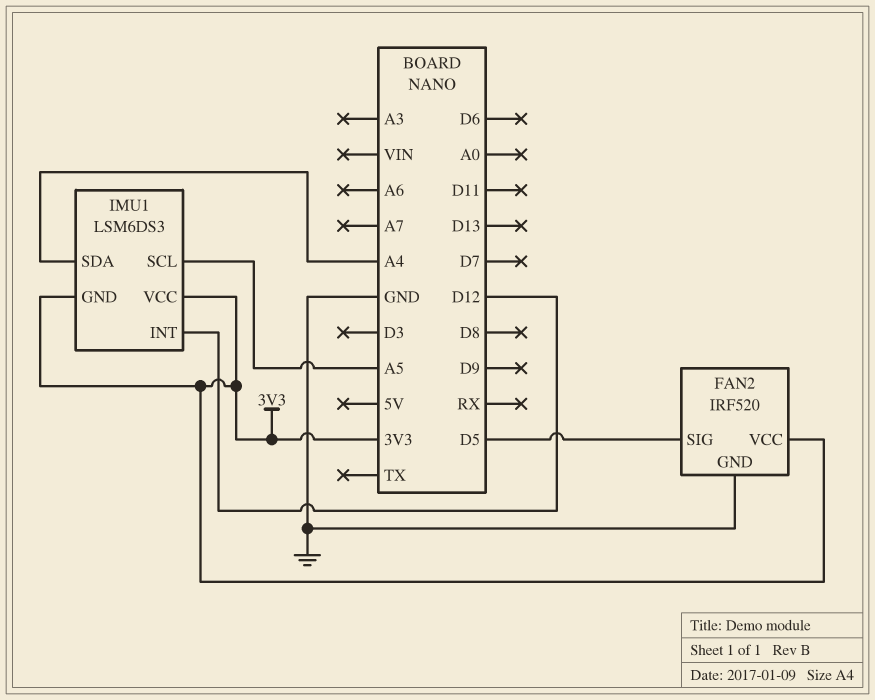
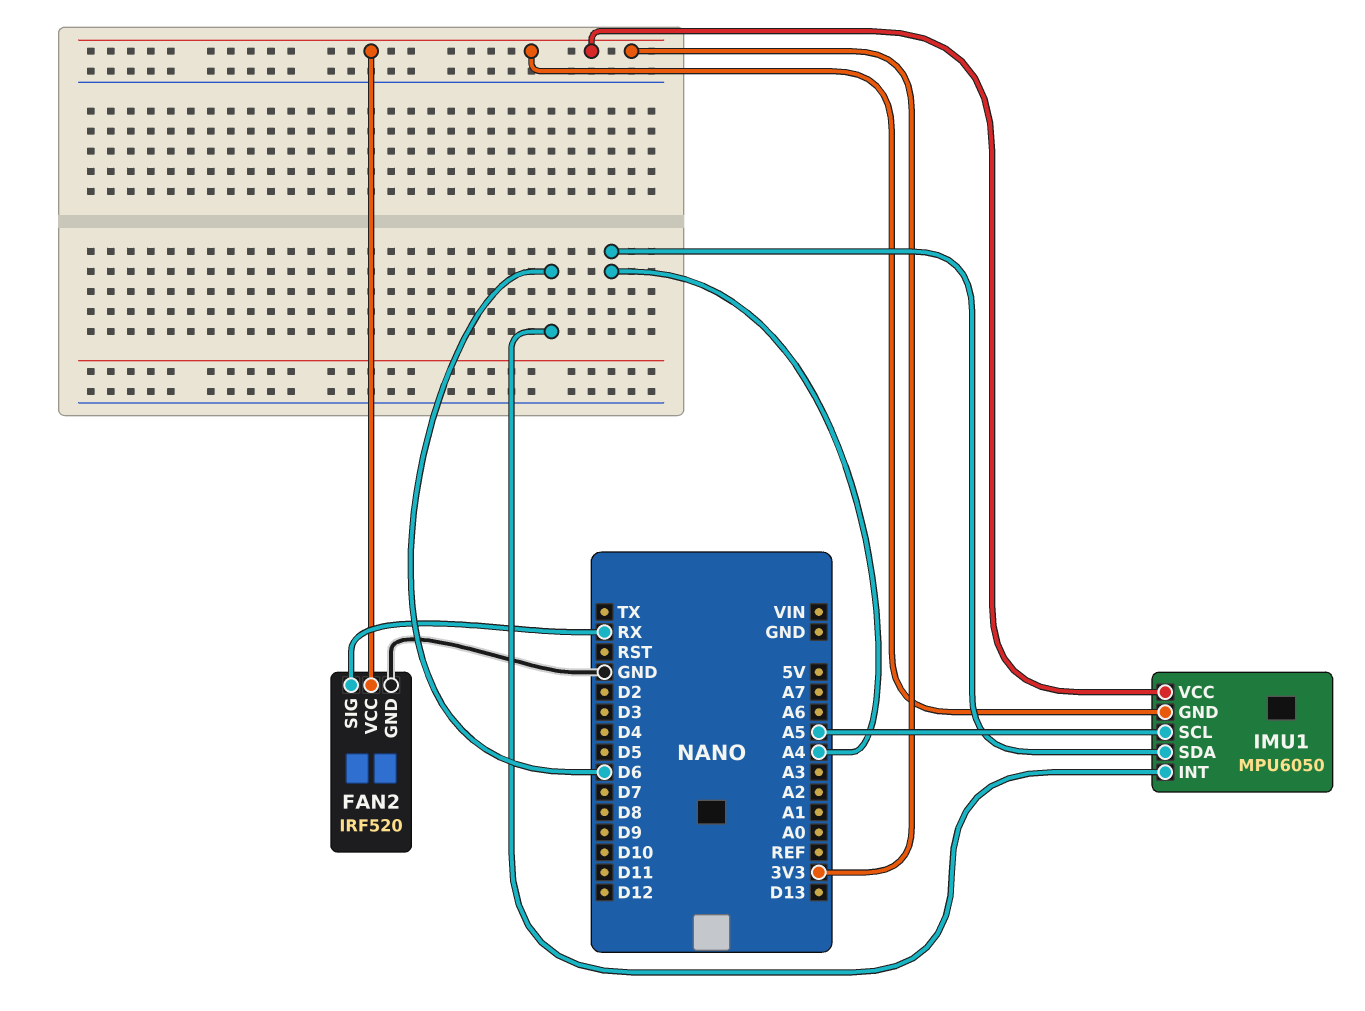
FAN2 pin SIG: D5 -> RX
IMU1: LSM6DS3 -> MPU6050
IMU1 pin INT: D12 -> D6

